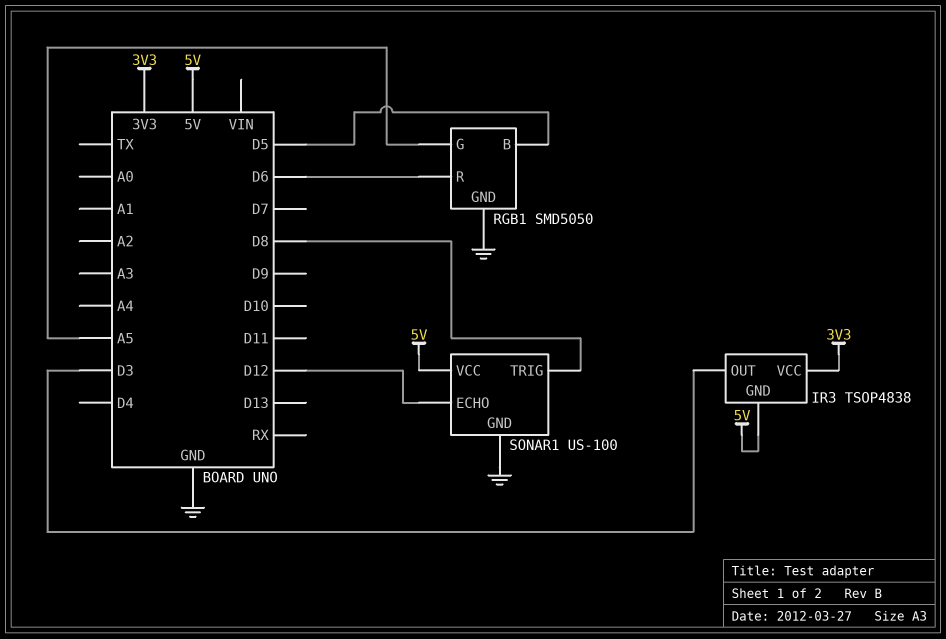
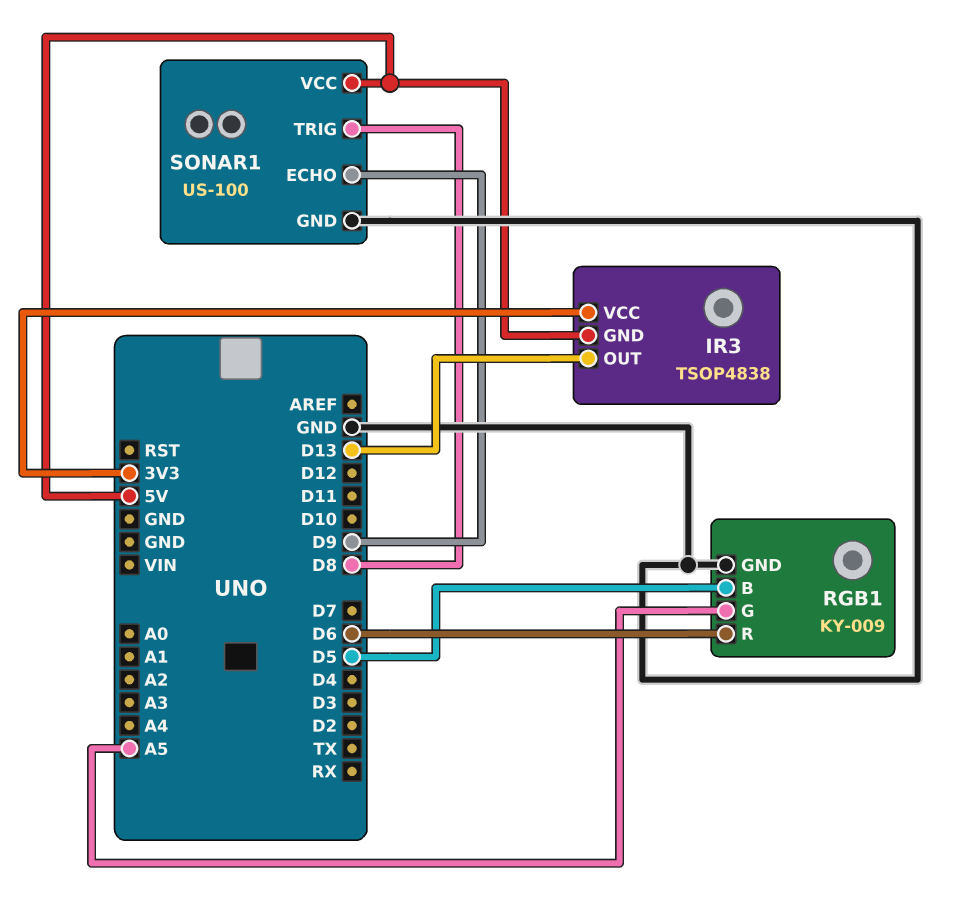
IR3 pin OUT: D3 -> D13
RGB1: SMD5050 -> KY-009
SONAR1 pin ECHO: D12 -> D9

